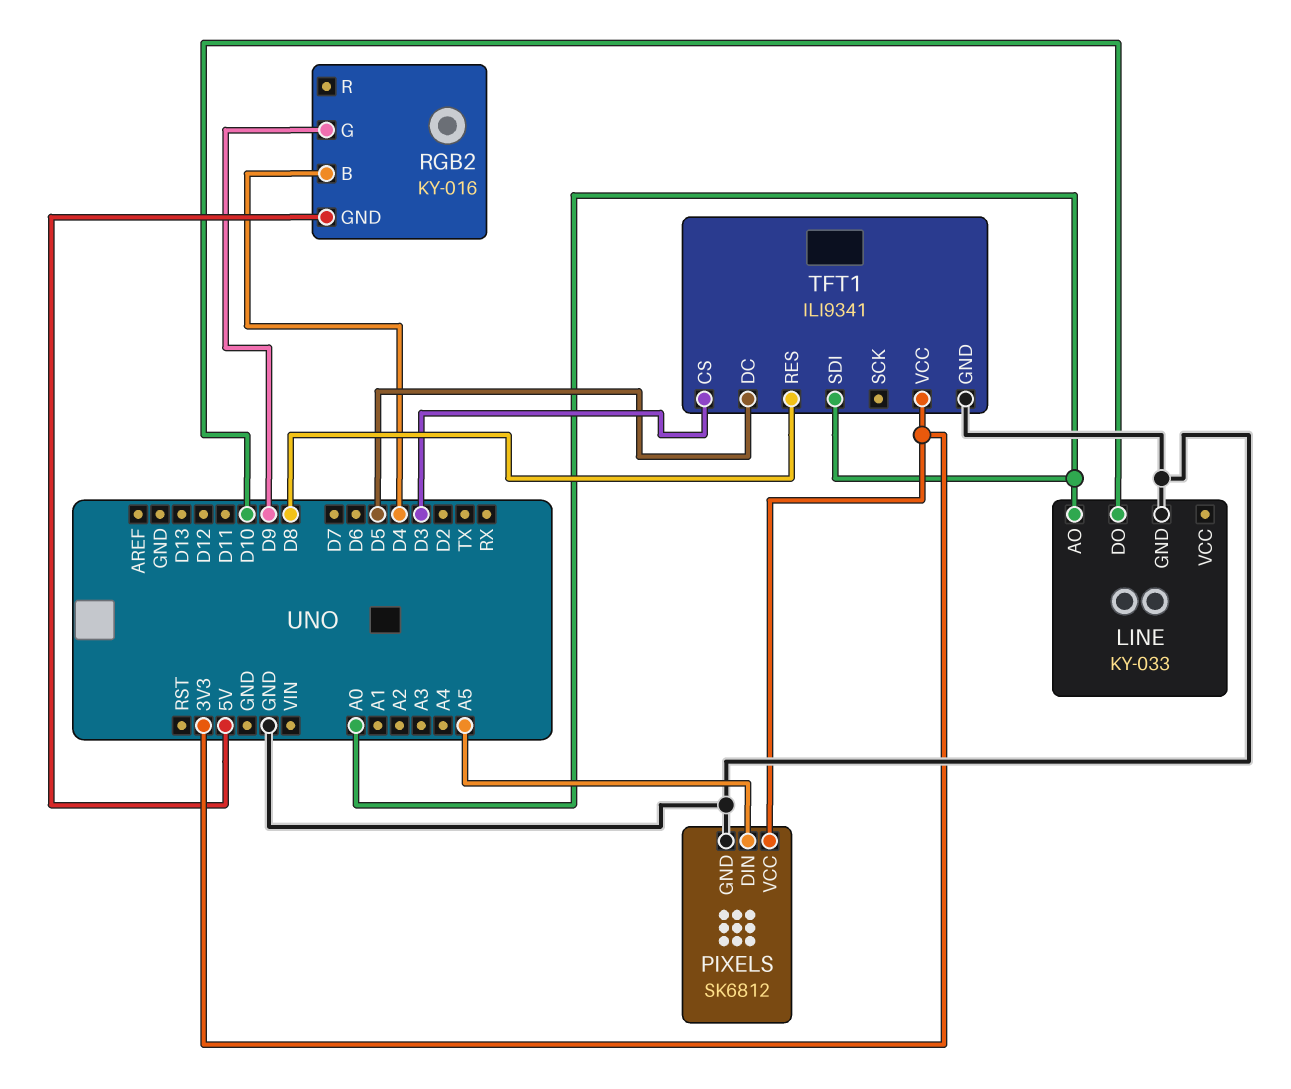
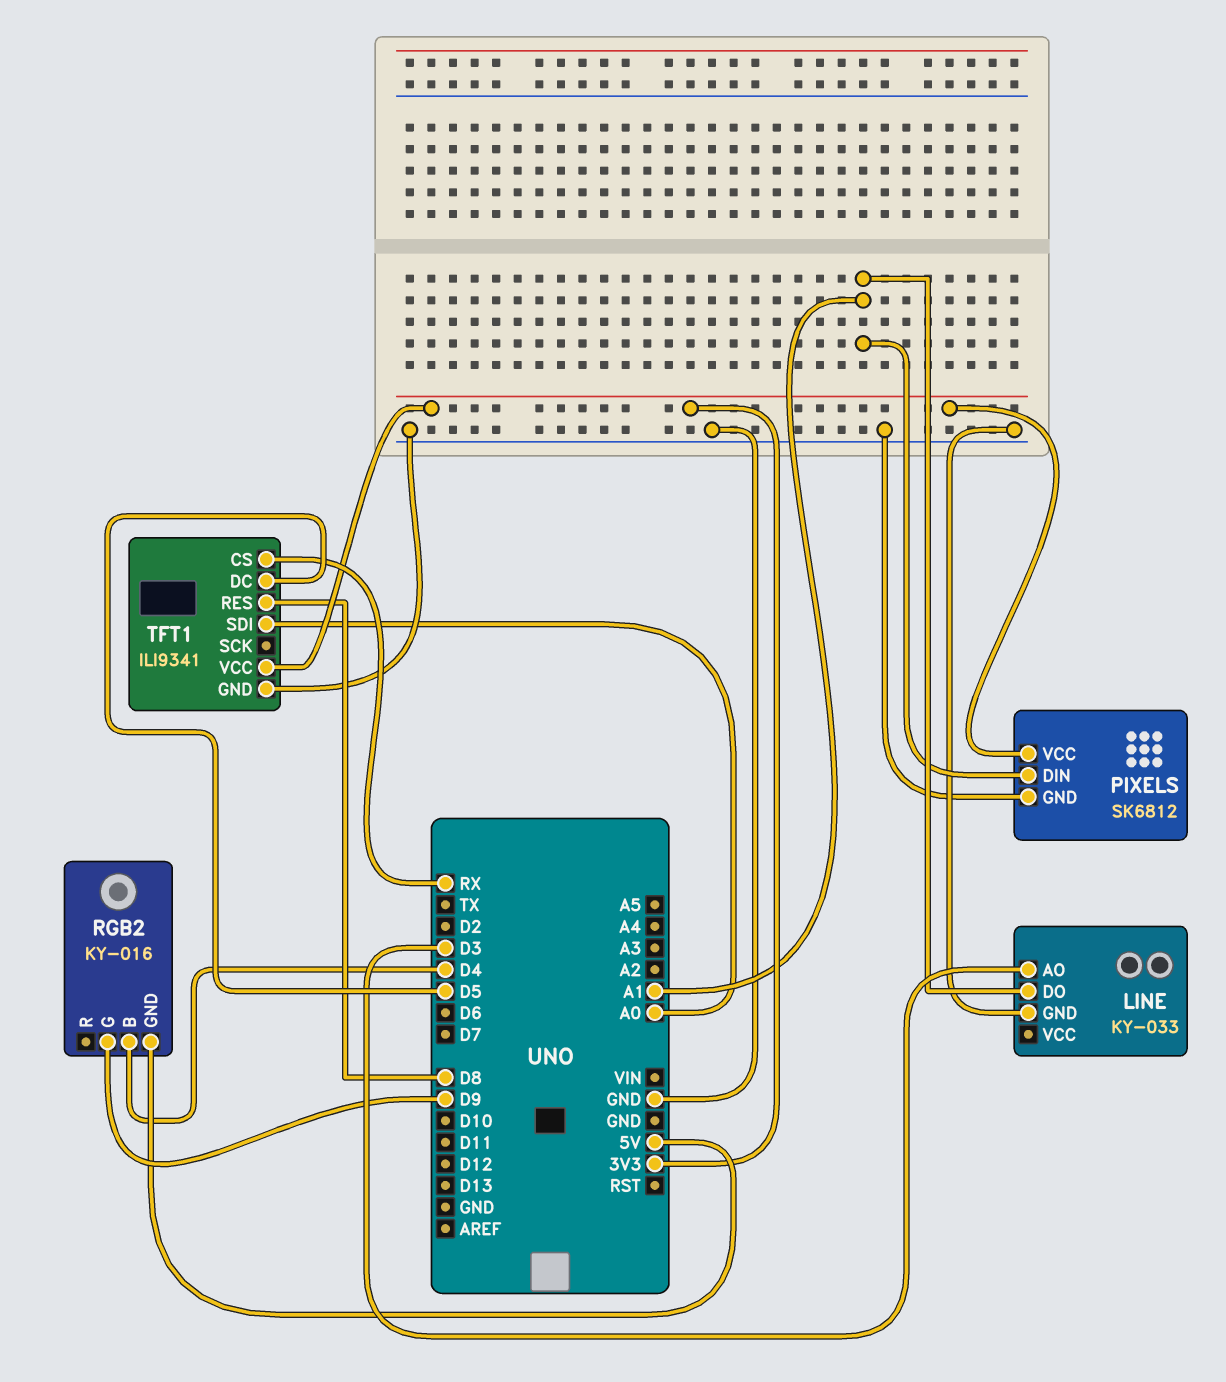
LINE pin AO: A0 -> D3
LINE pin DO: D10 -> A1
PIXELS pin DIN: A5 -> A1
TFT1 pin CS: D3 -> RX

